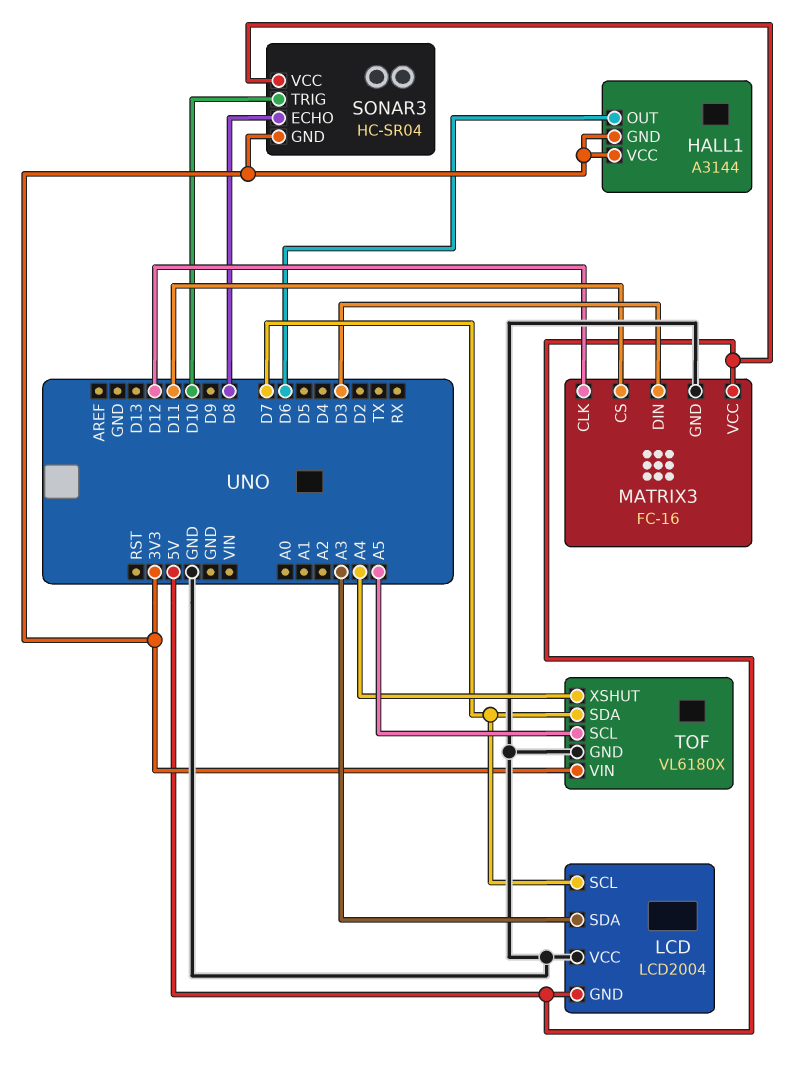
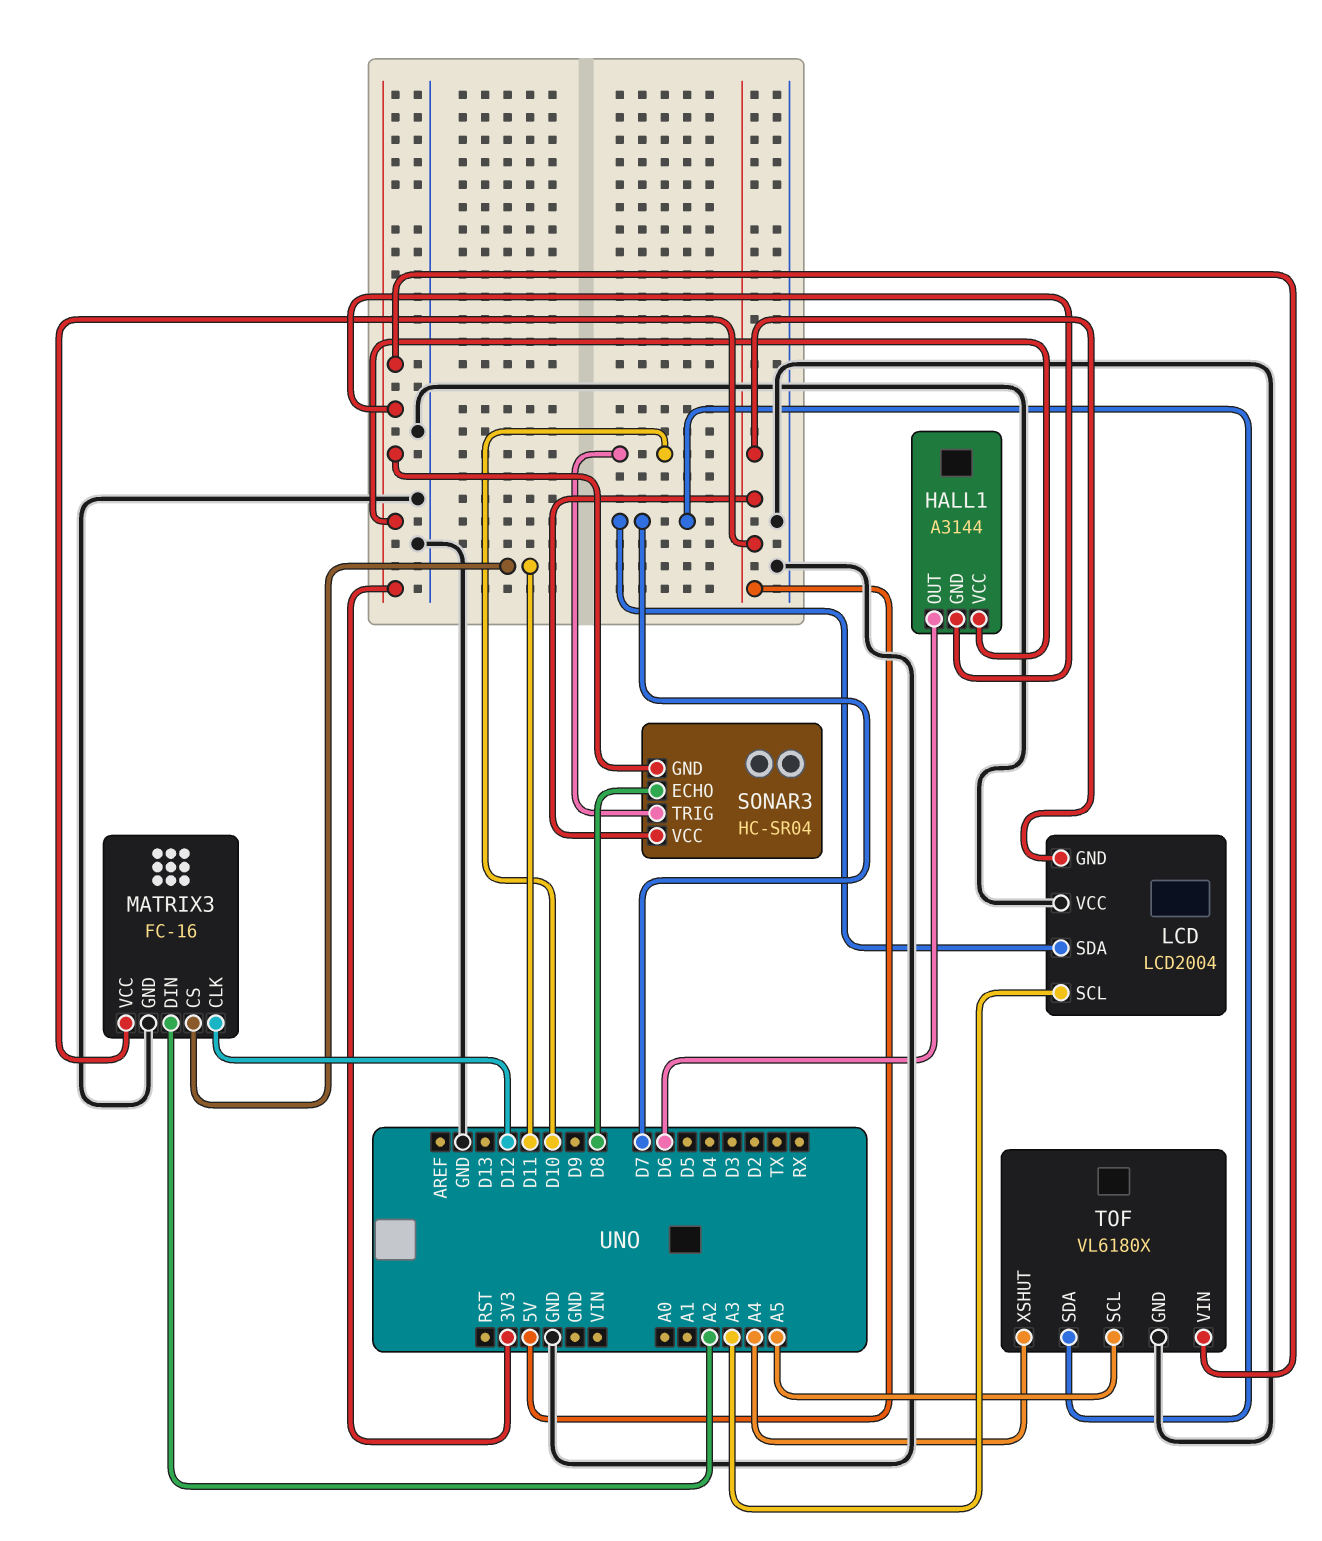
LCD pin SCL: D7 -> A3
LCD pin SDA: A3 -> D7
MATRIX3 pin DIN: D3 -> A2

